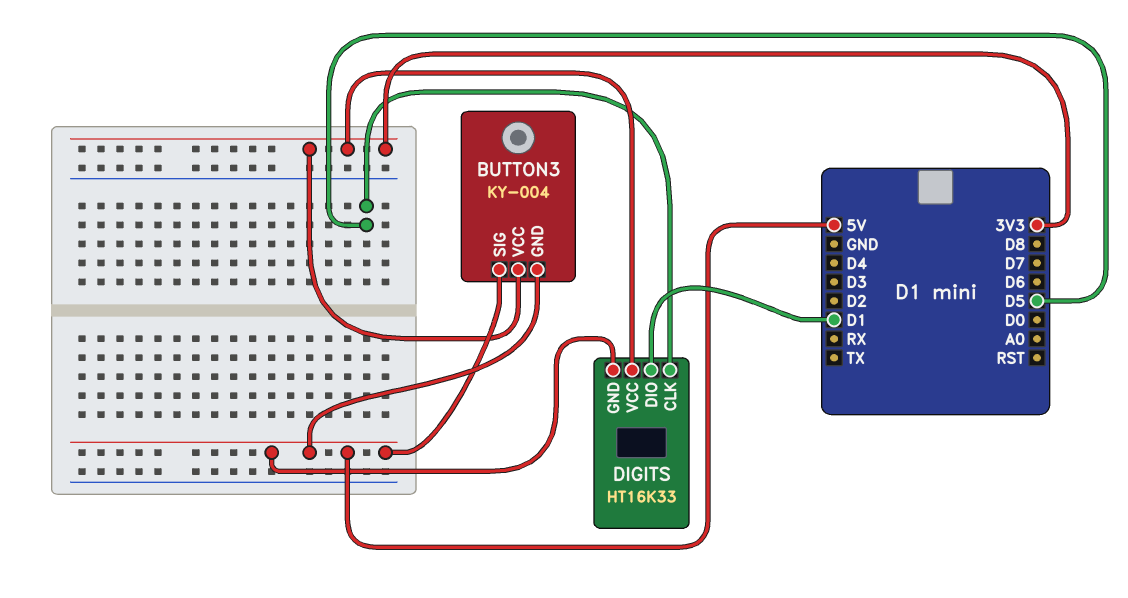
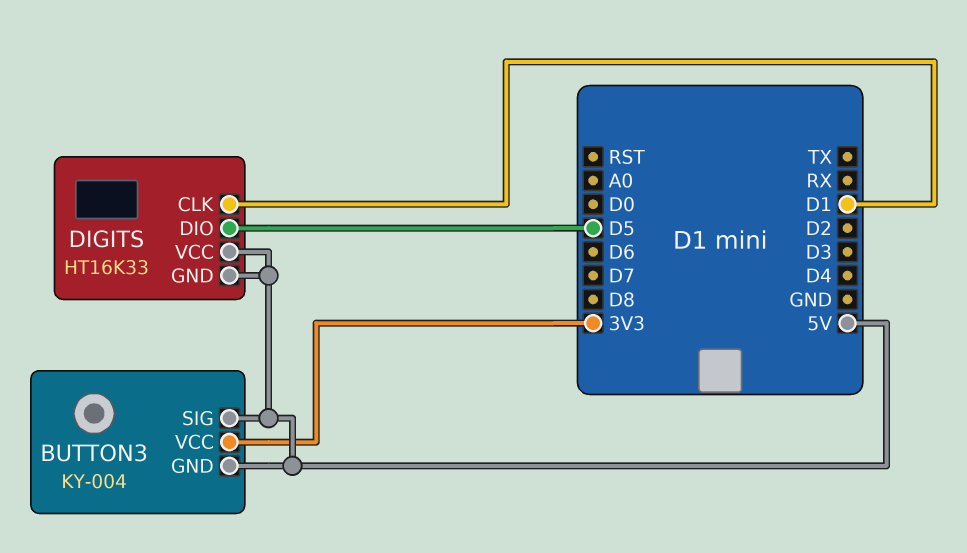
DIGITS pin CLK: D5 -> D1
DIGITS pin DIO: D1 -> D5
DIGITS pin VCC: 3V3 -> 5V

